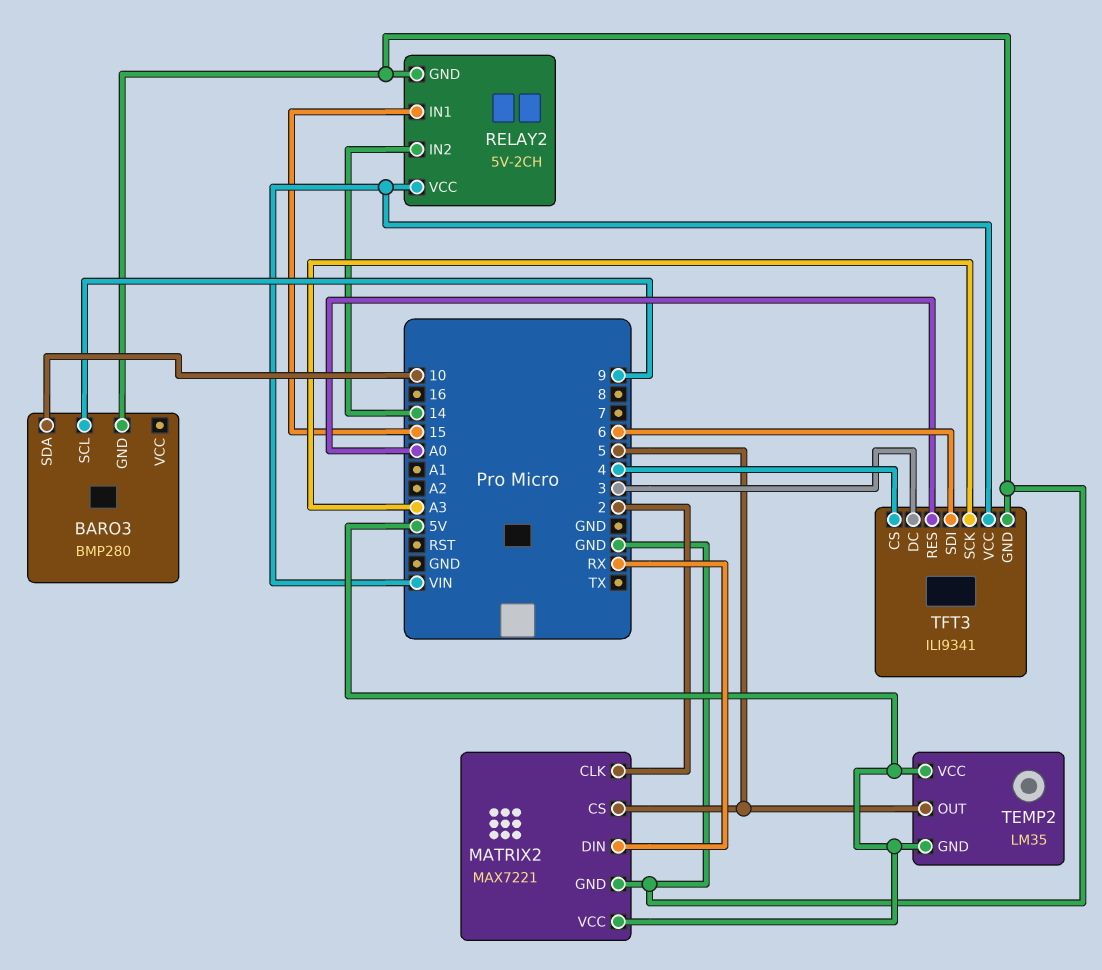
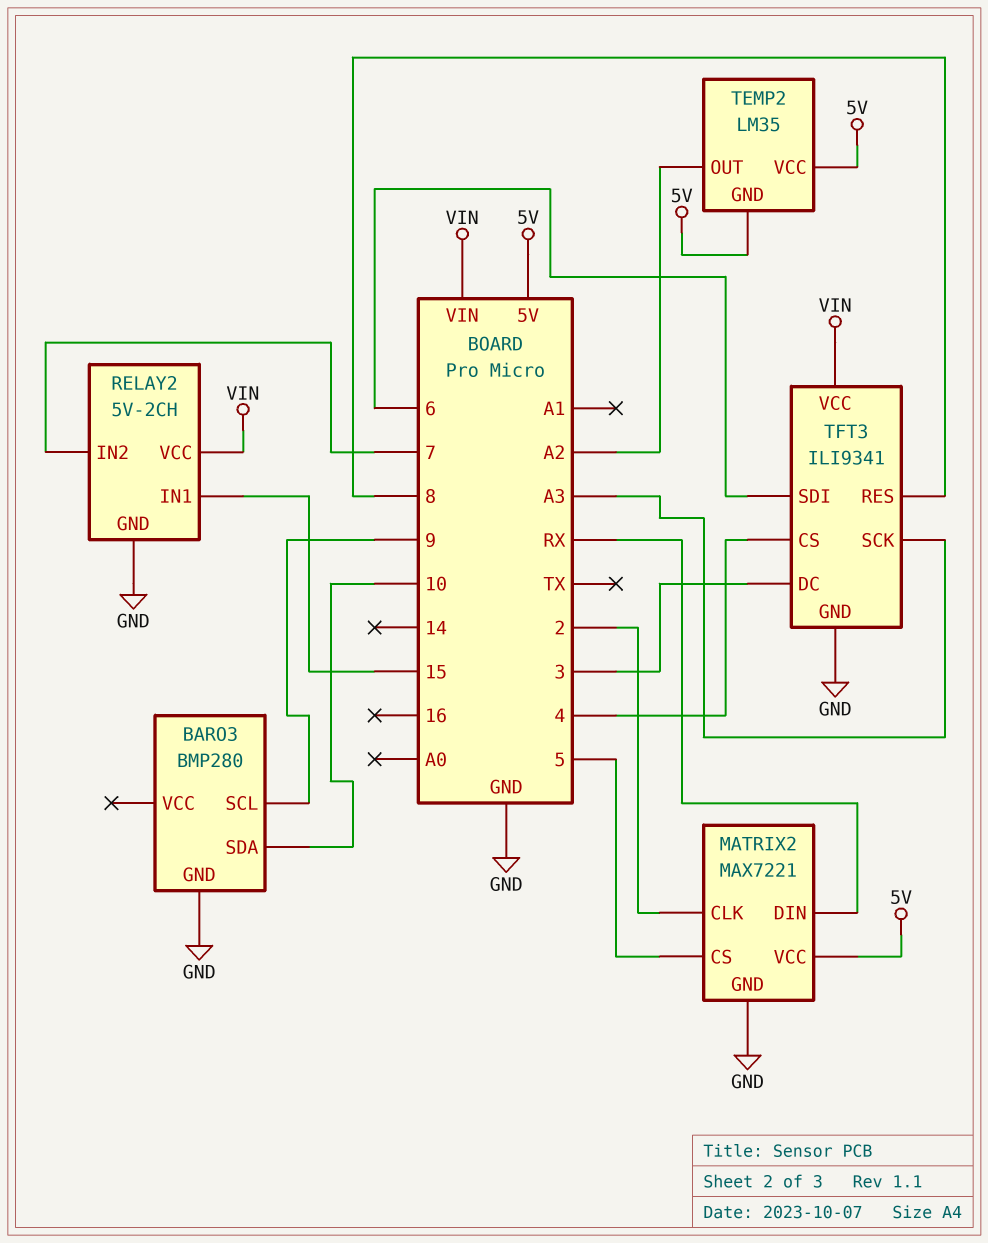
RELAY2 pin IN2: 14 -> 7
TEMP2 pin OUT: 5 -> A2
TFT3 pin RES: A0 -> 8

